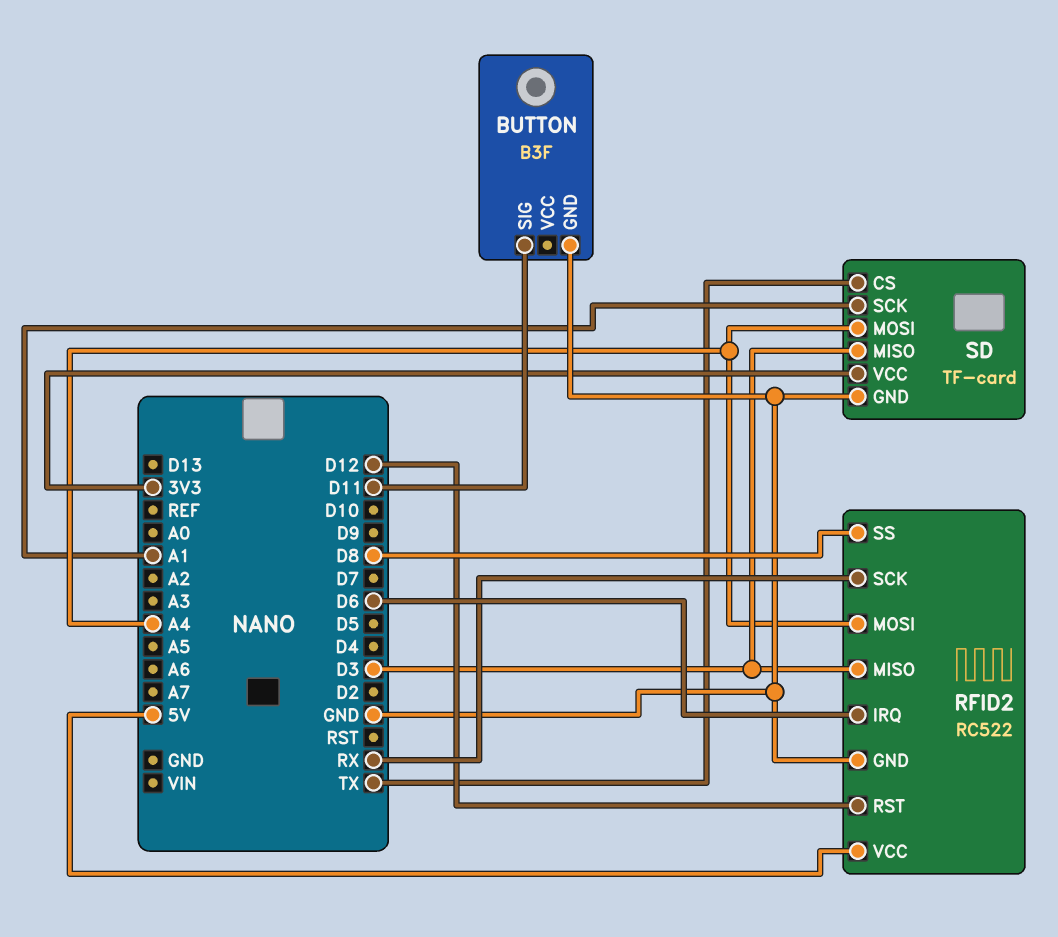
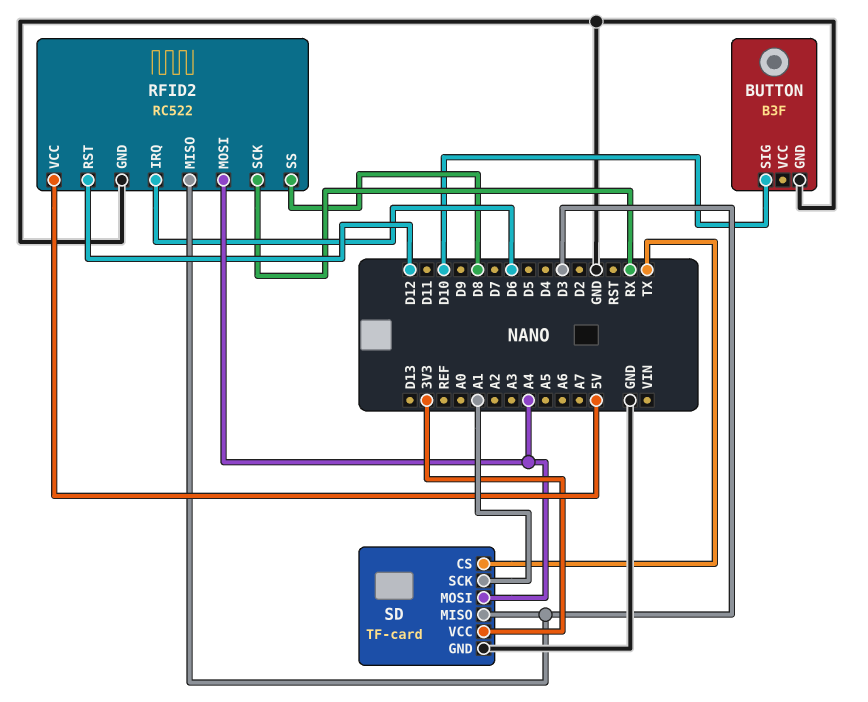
BUTTON pin SIG: D11 -> D10

